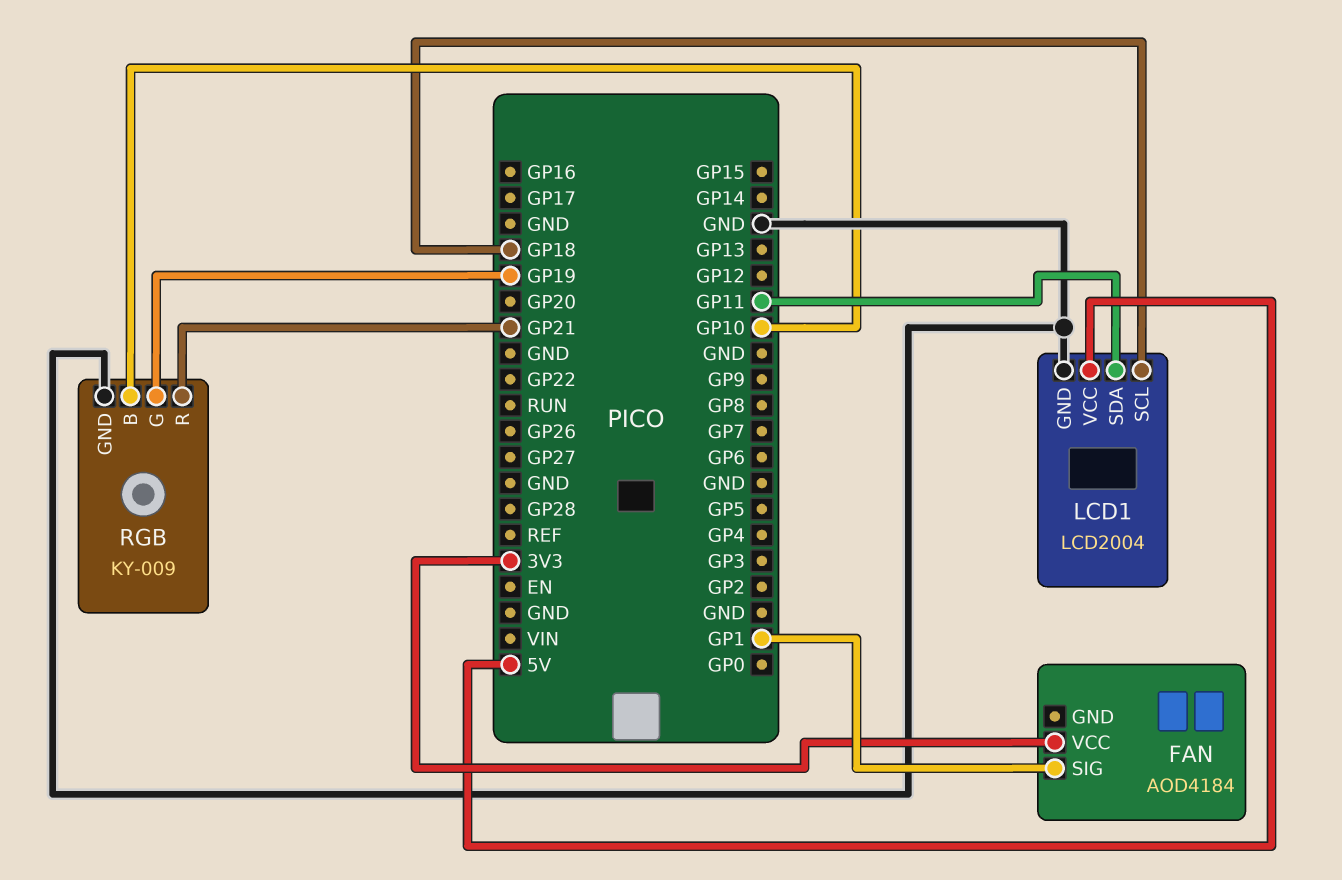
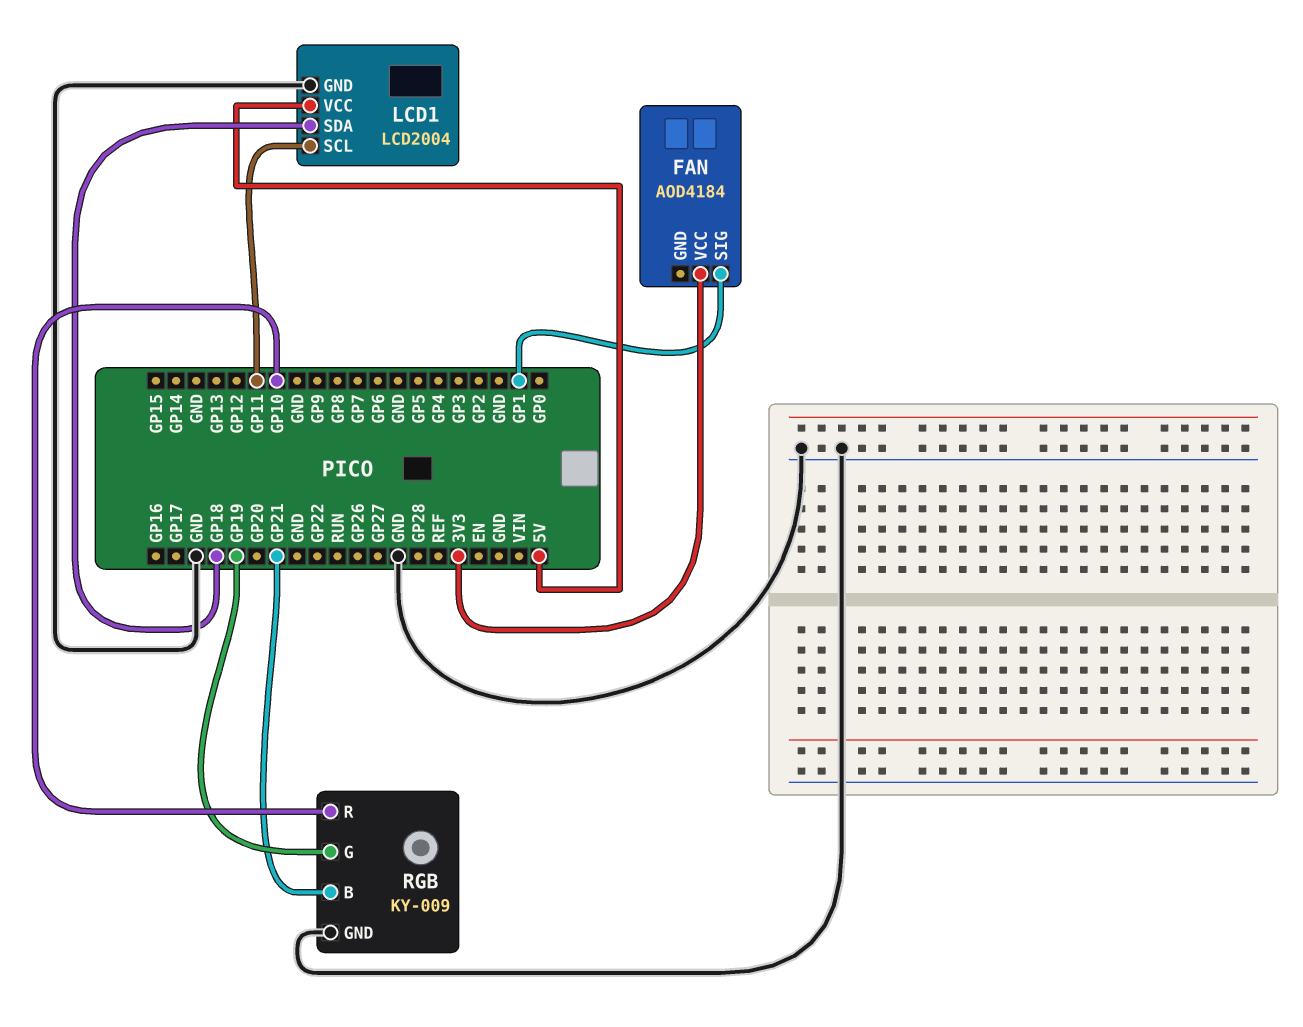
LCD1 pin SCL: GP18 -> GP11
LCD1 pin SDA: GP11 -> GP18
RGB pin B: GP10 -> GP21
RGB pin R: GP21 -> GP10

